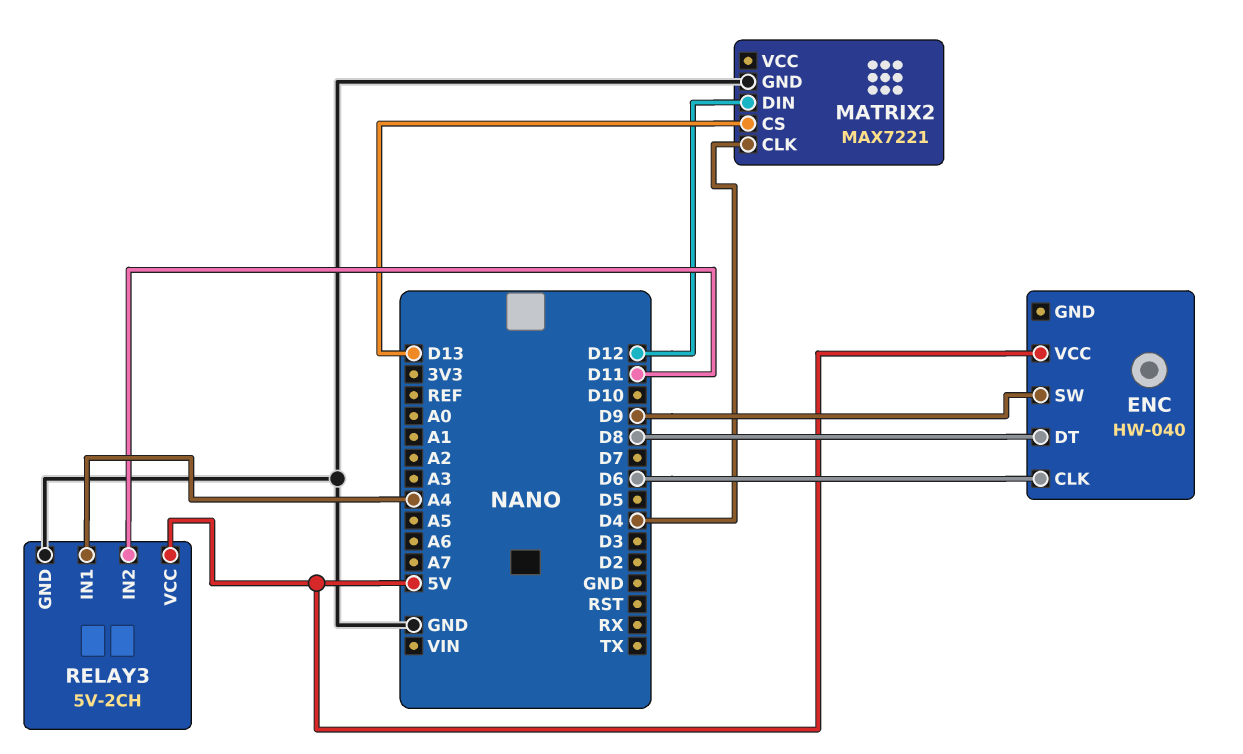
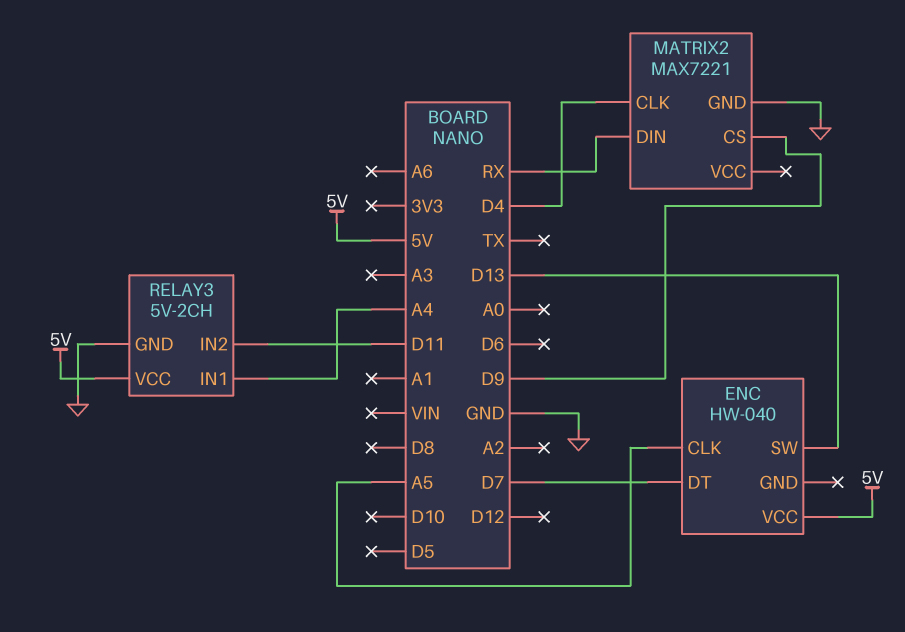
ENC pin CLK: D6 -> A5
ENC pin DT: D8 -> D7
ENC pin SW: D9 -> D13
MATRIX2 pin CS: D13 -> D9
MATRIX2 pin DIN: D12 -> RX

